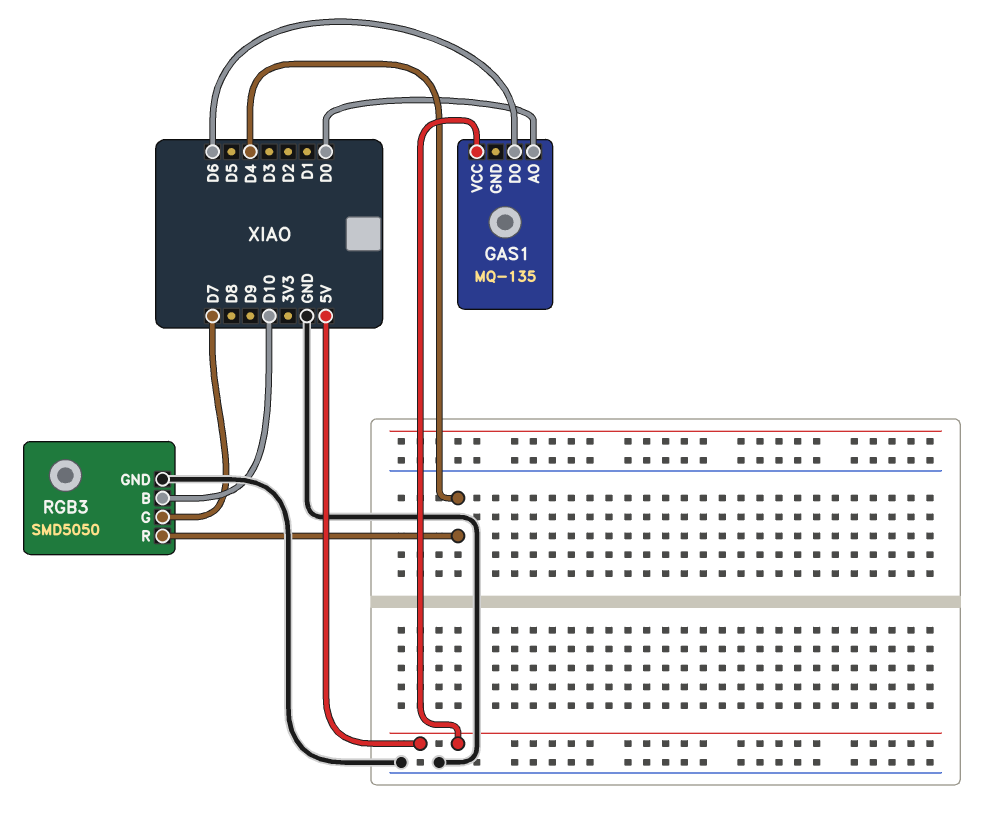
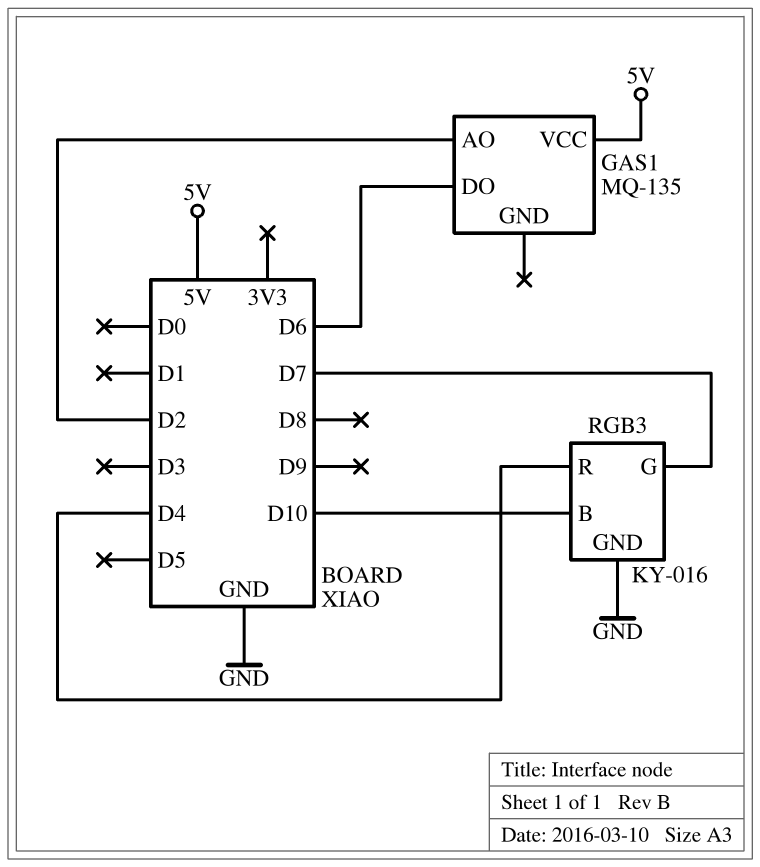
GAS1 pin AO: D0 -> D2
RGB3: SMD5050 -> KY-016

